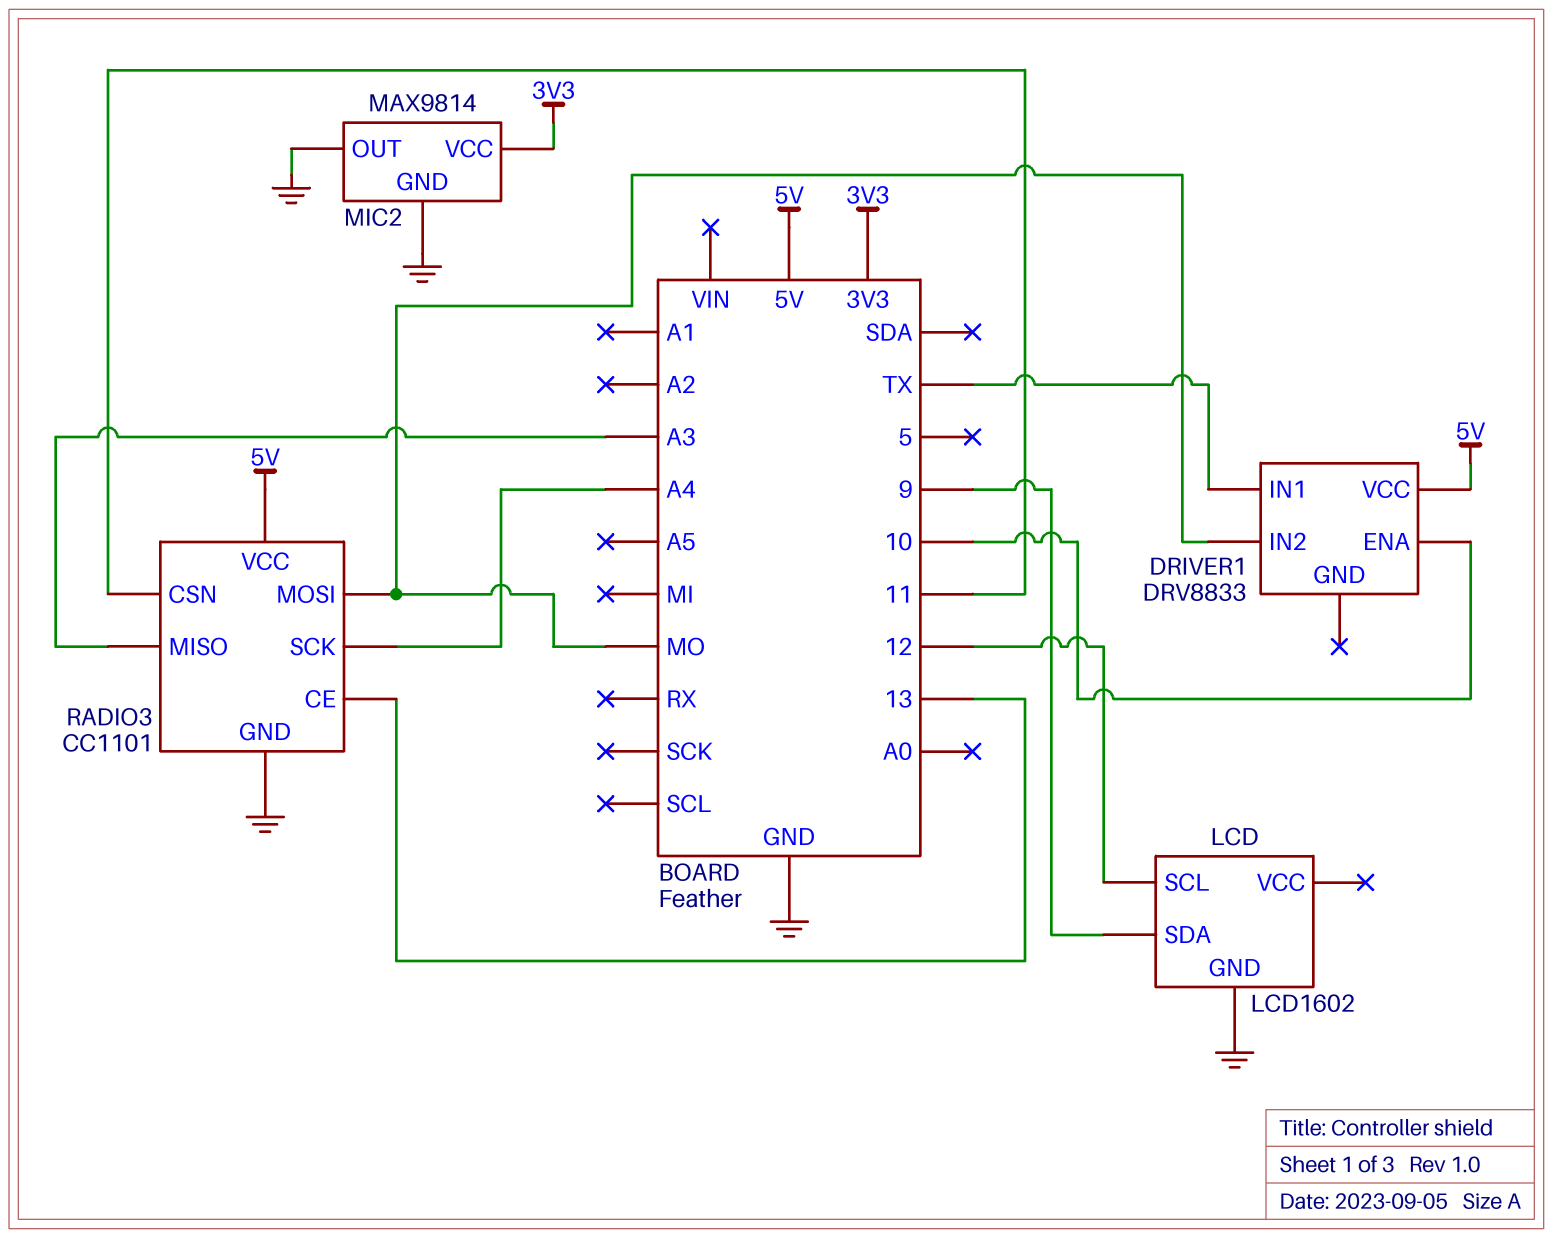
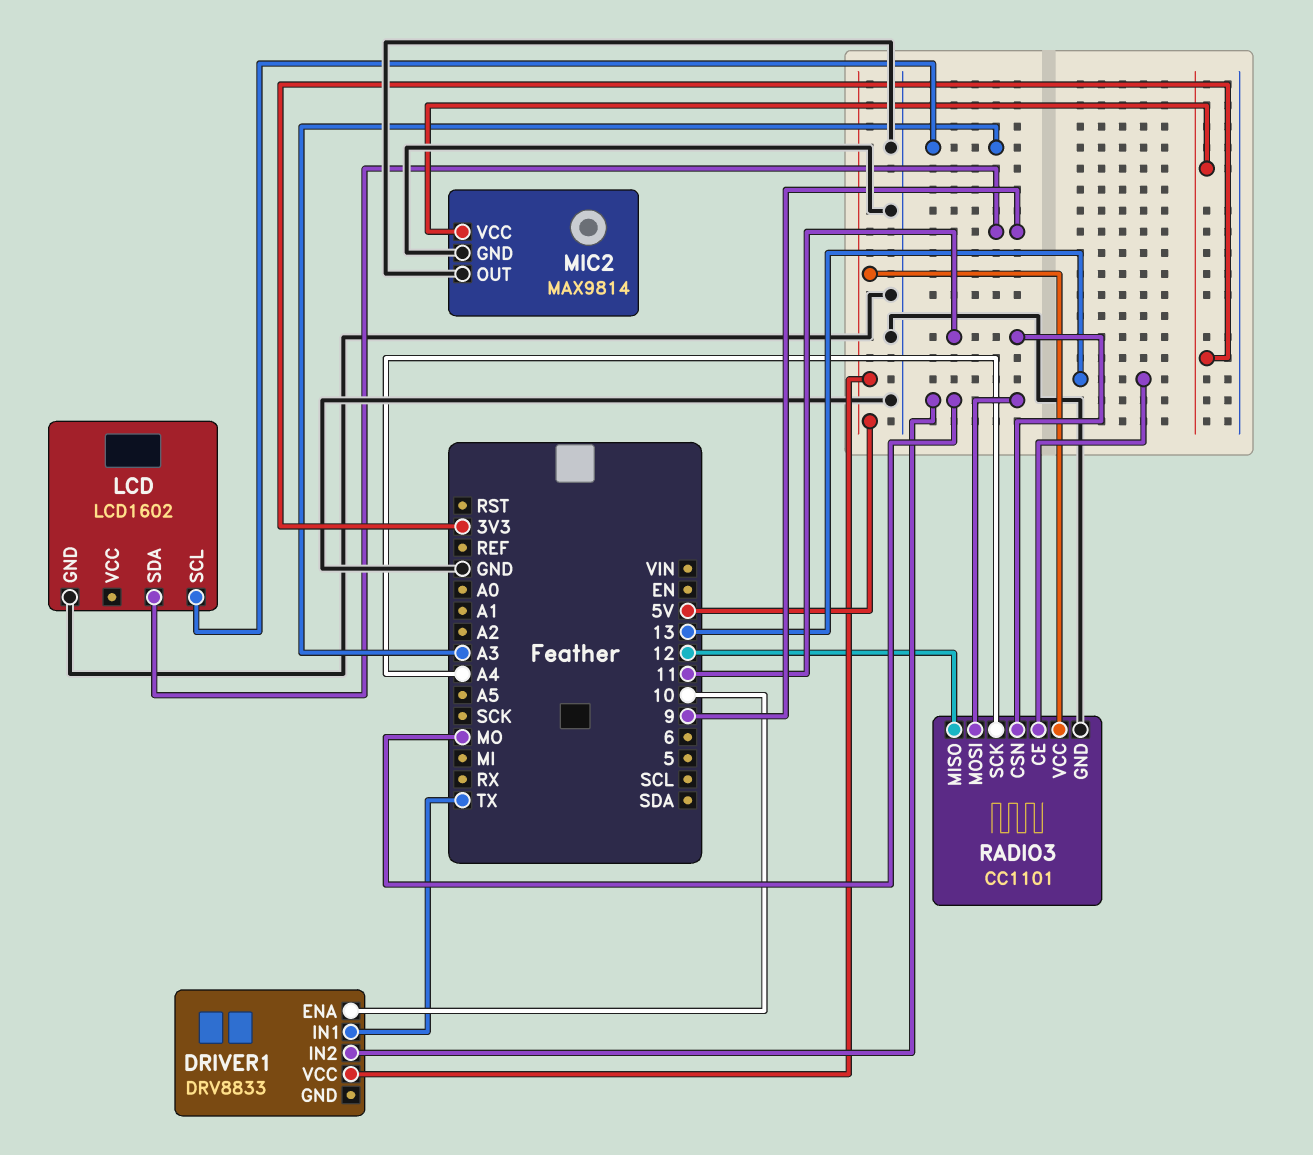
LCD pin SCL: 12 -> A3
RADIO3 pin MISO: A3 -> 12

